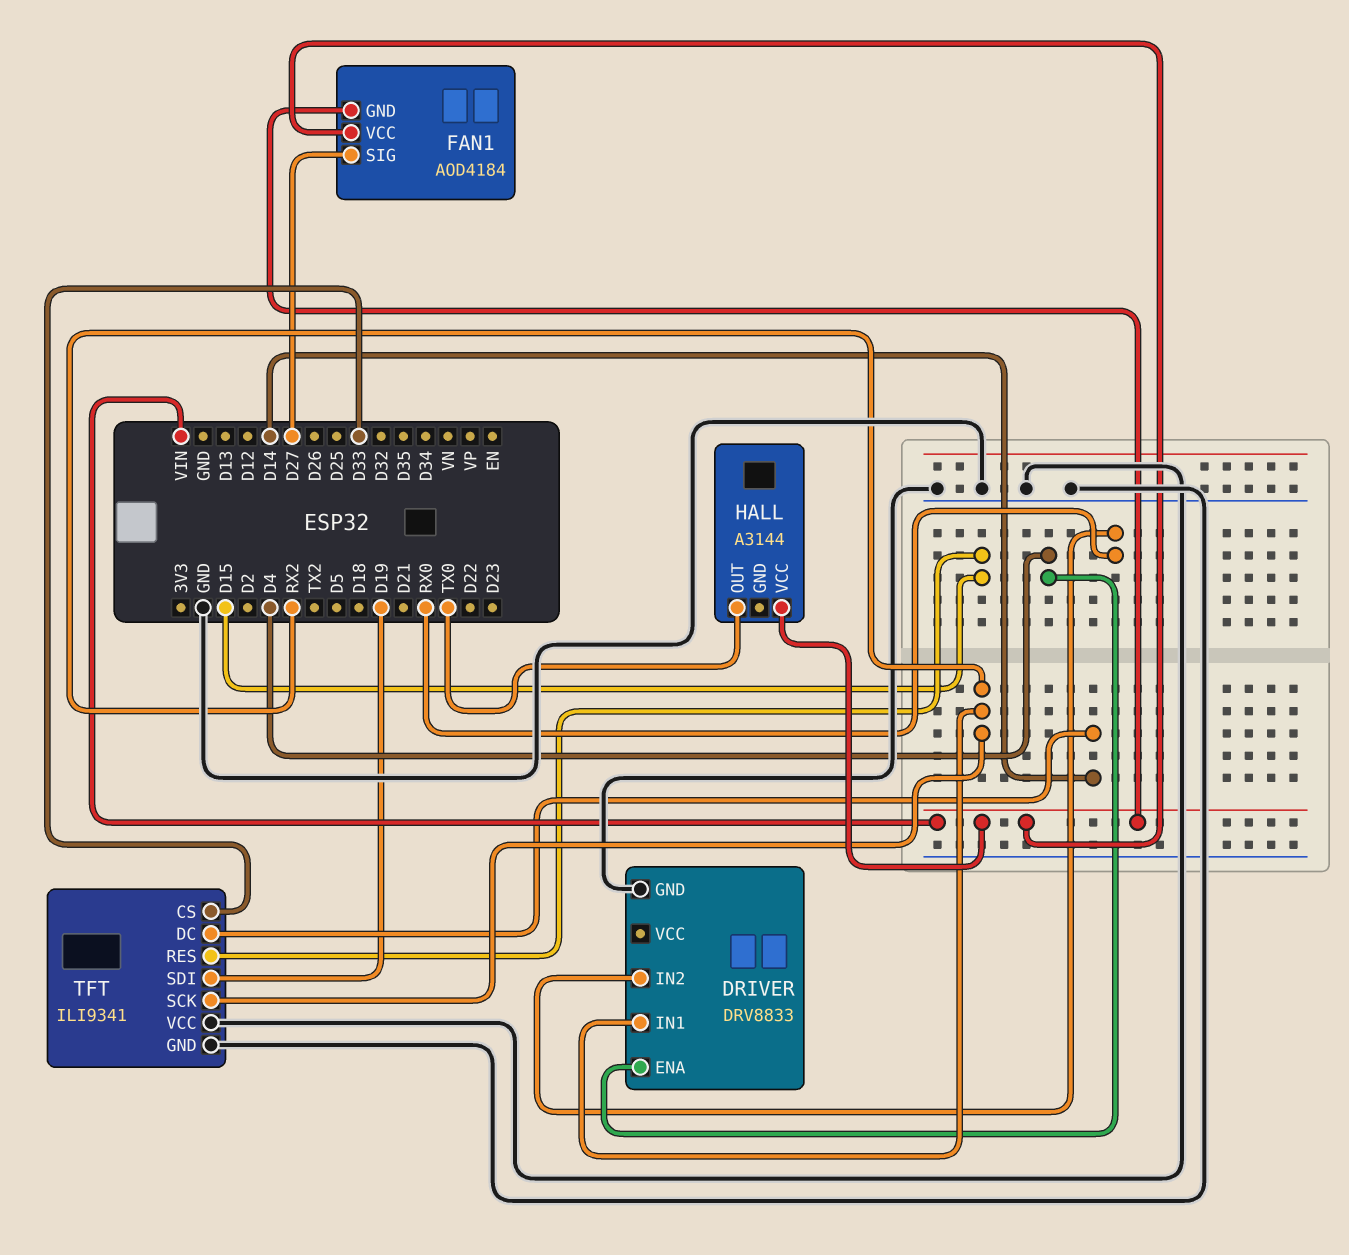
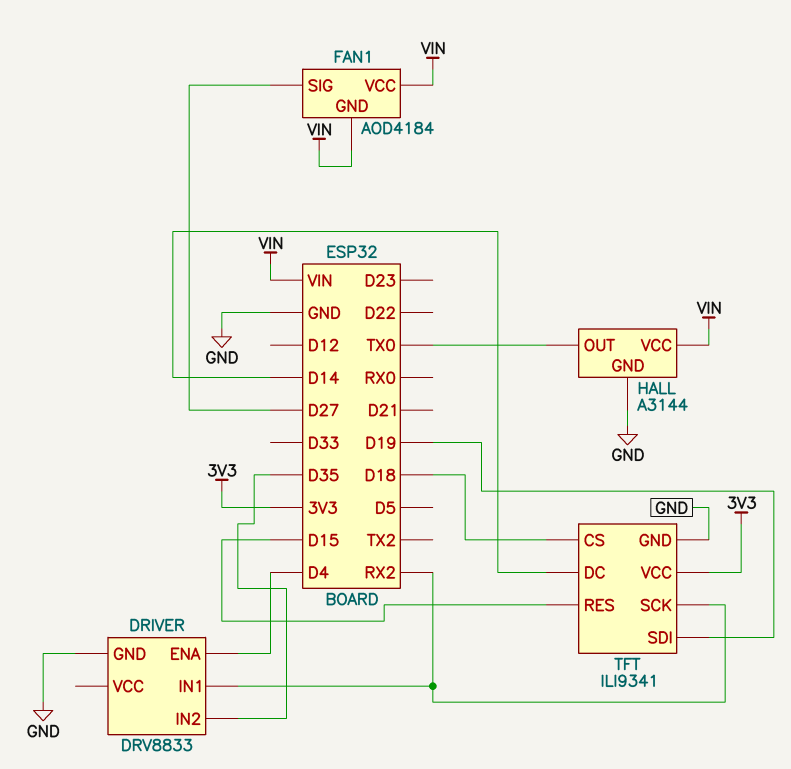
DRIVER pin IN2: RX0 -> D35
HALL pin GND: none -> GND
TFT pin CS: D33 -> D18
TFT pin VCC: GND -> 3V3

